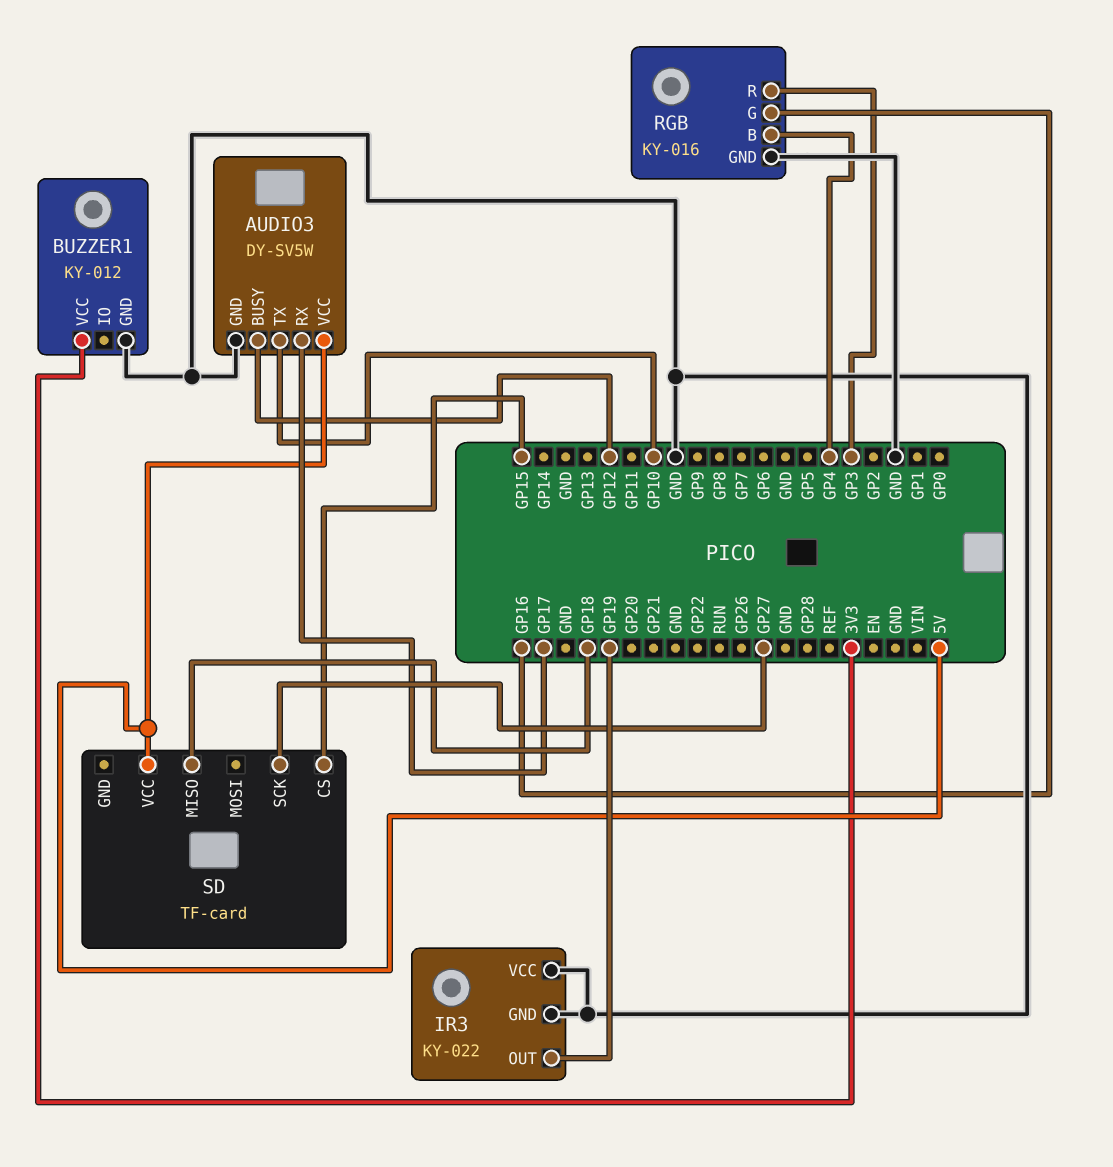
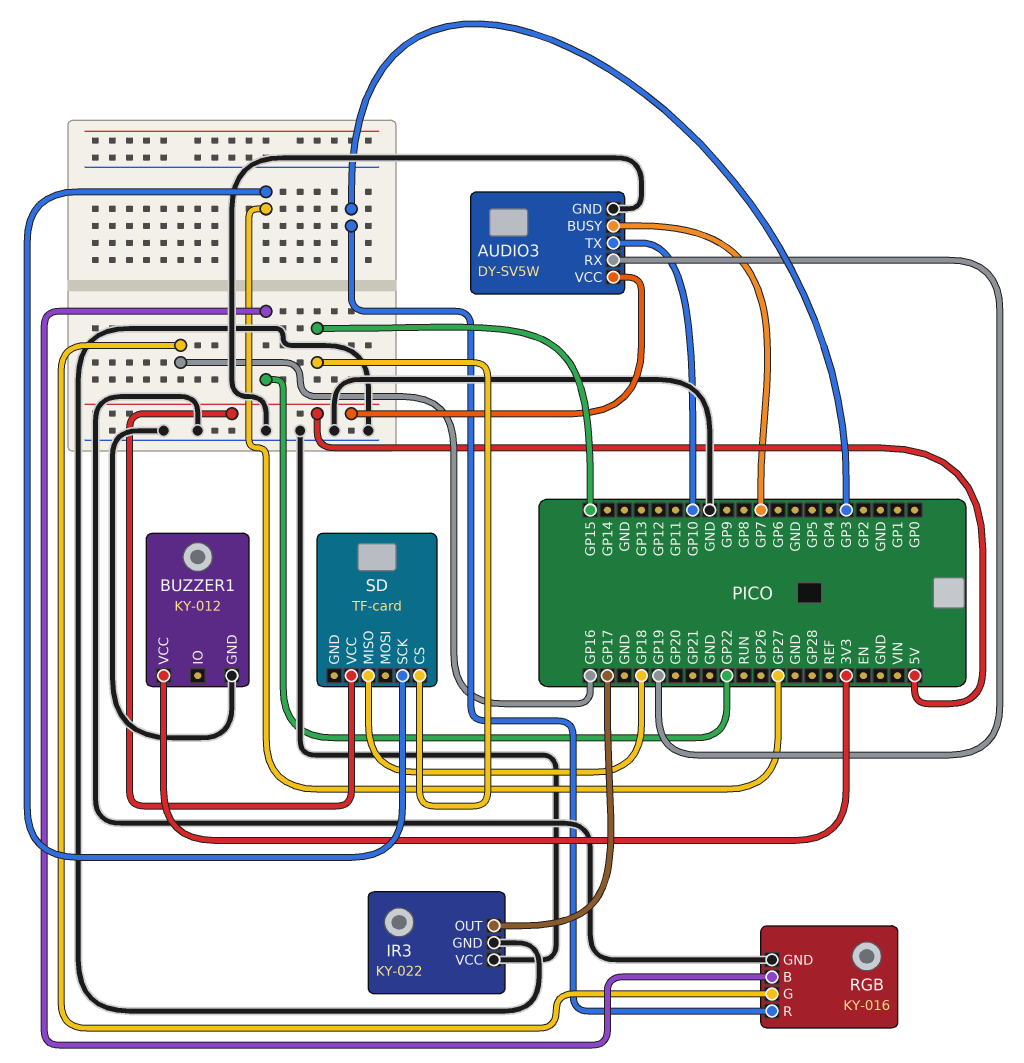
AUDIO3 pin BUSY: GP12 -> GP7
AUDIO3 pin RX: GP17 -> GP19
IR3 pin OUT: GP19 -> GP17
RGB pin B: GP4 -> GP22

